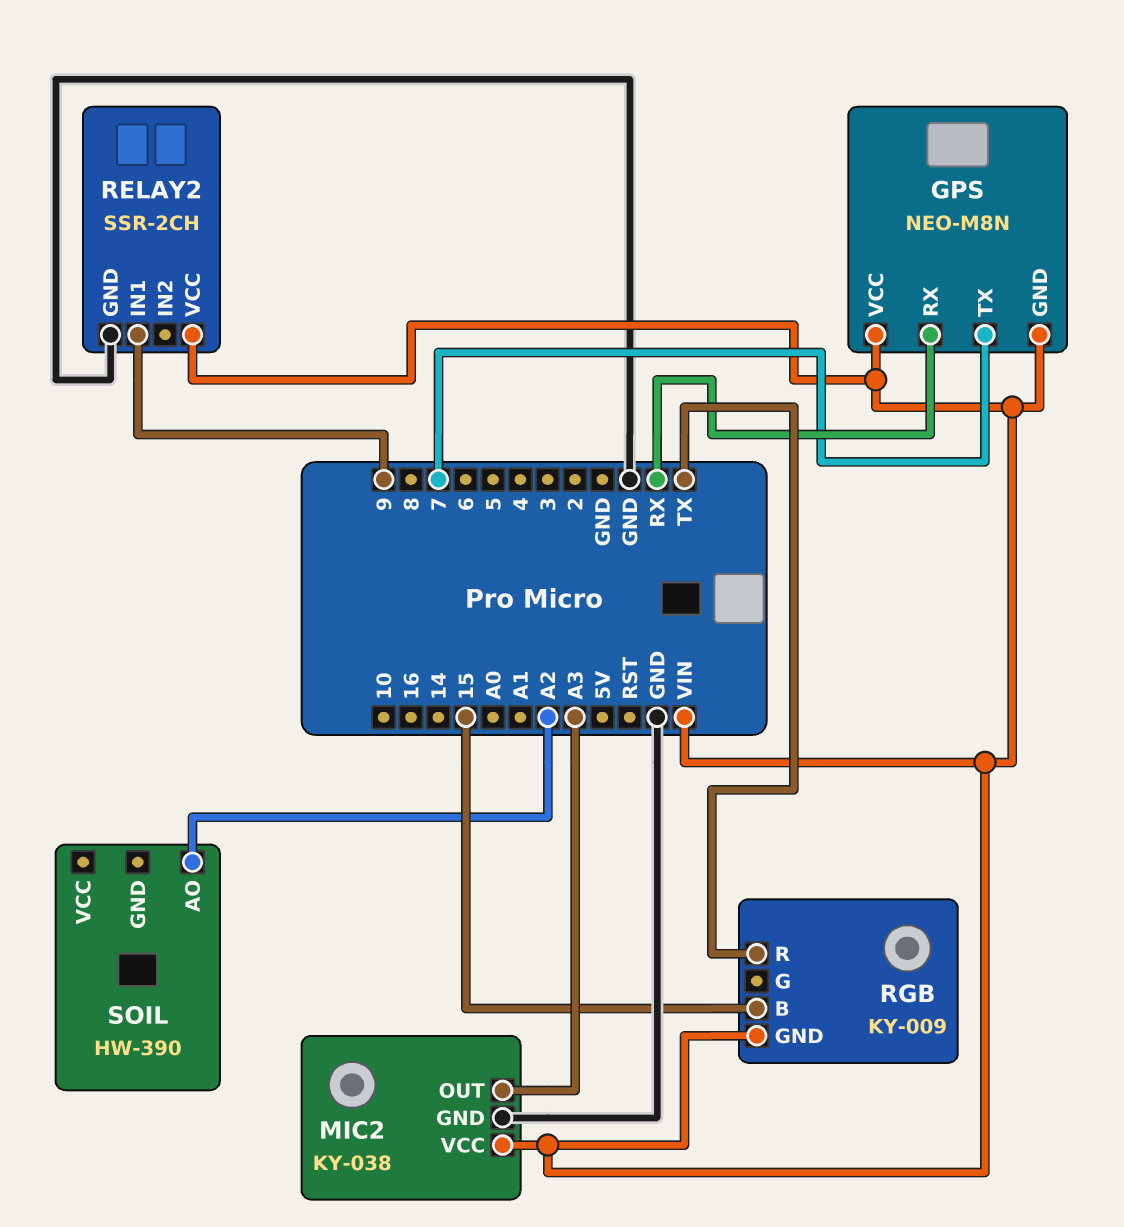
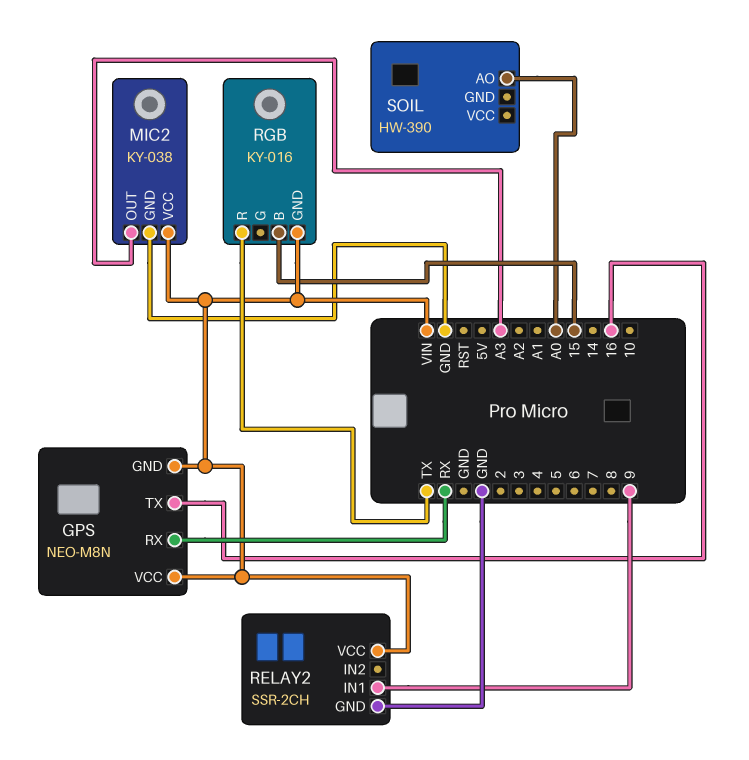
GPS pin TX: 7 -> 16
RGB: KY-009 -> KY-016
SOIL pin AO: A2 -> A0

